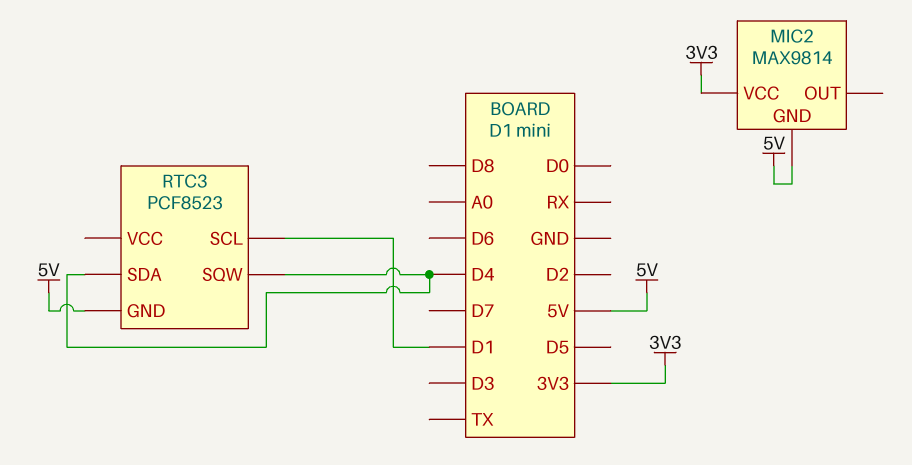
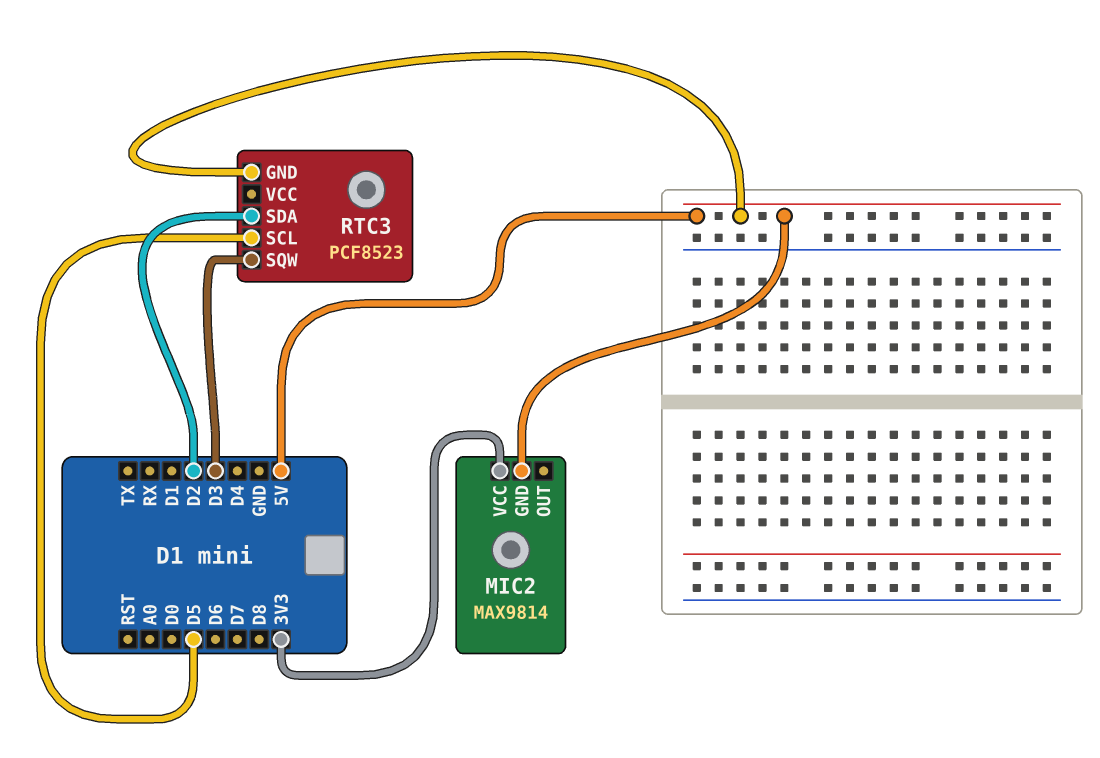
RTC3 pin SCL: D1 -> D5
RTC3 pin SDA: D4 -> D2
RTC3 pin SQW: D4 -> D3

